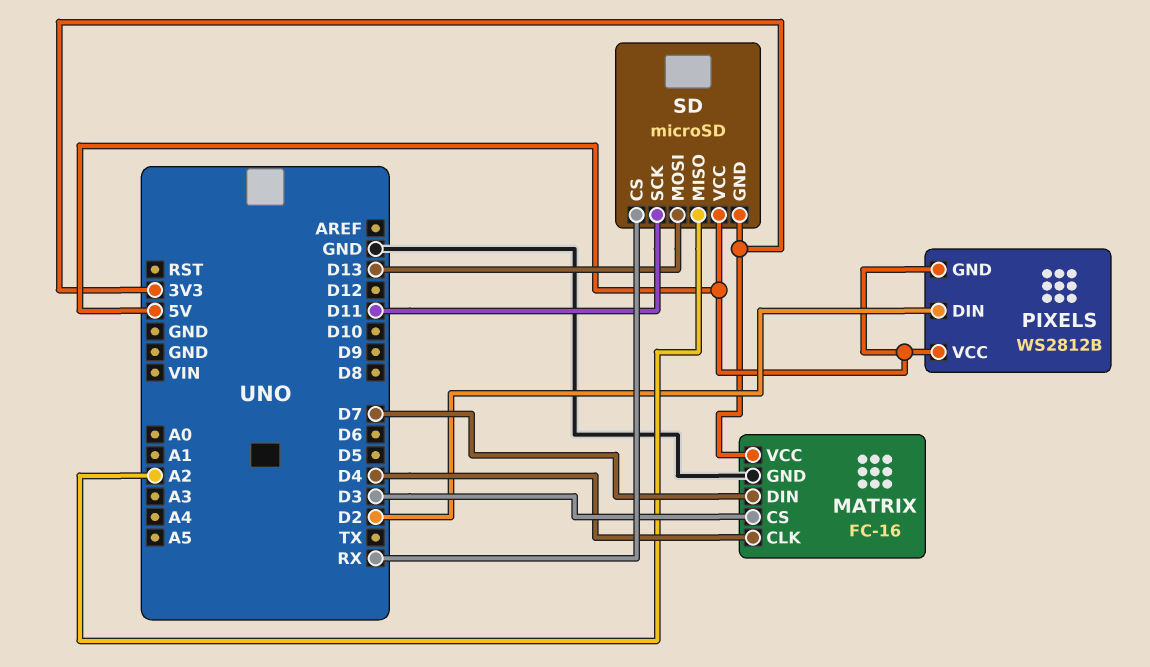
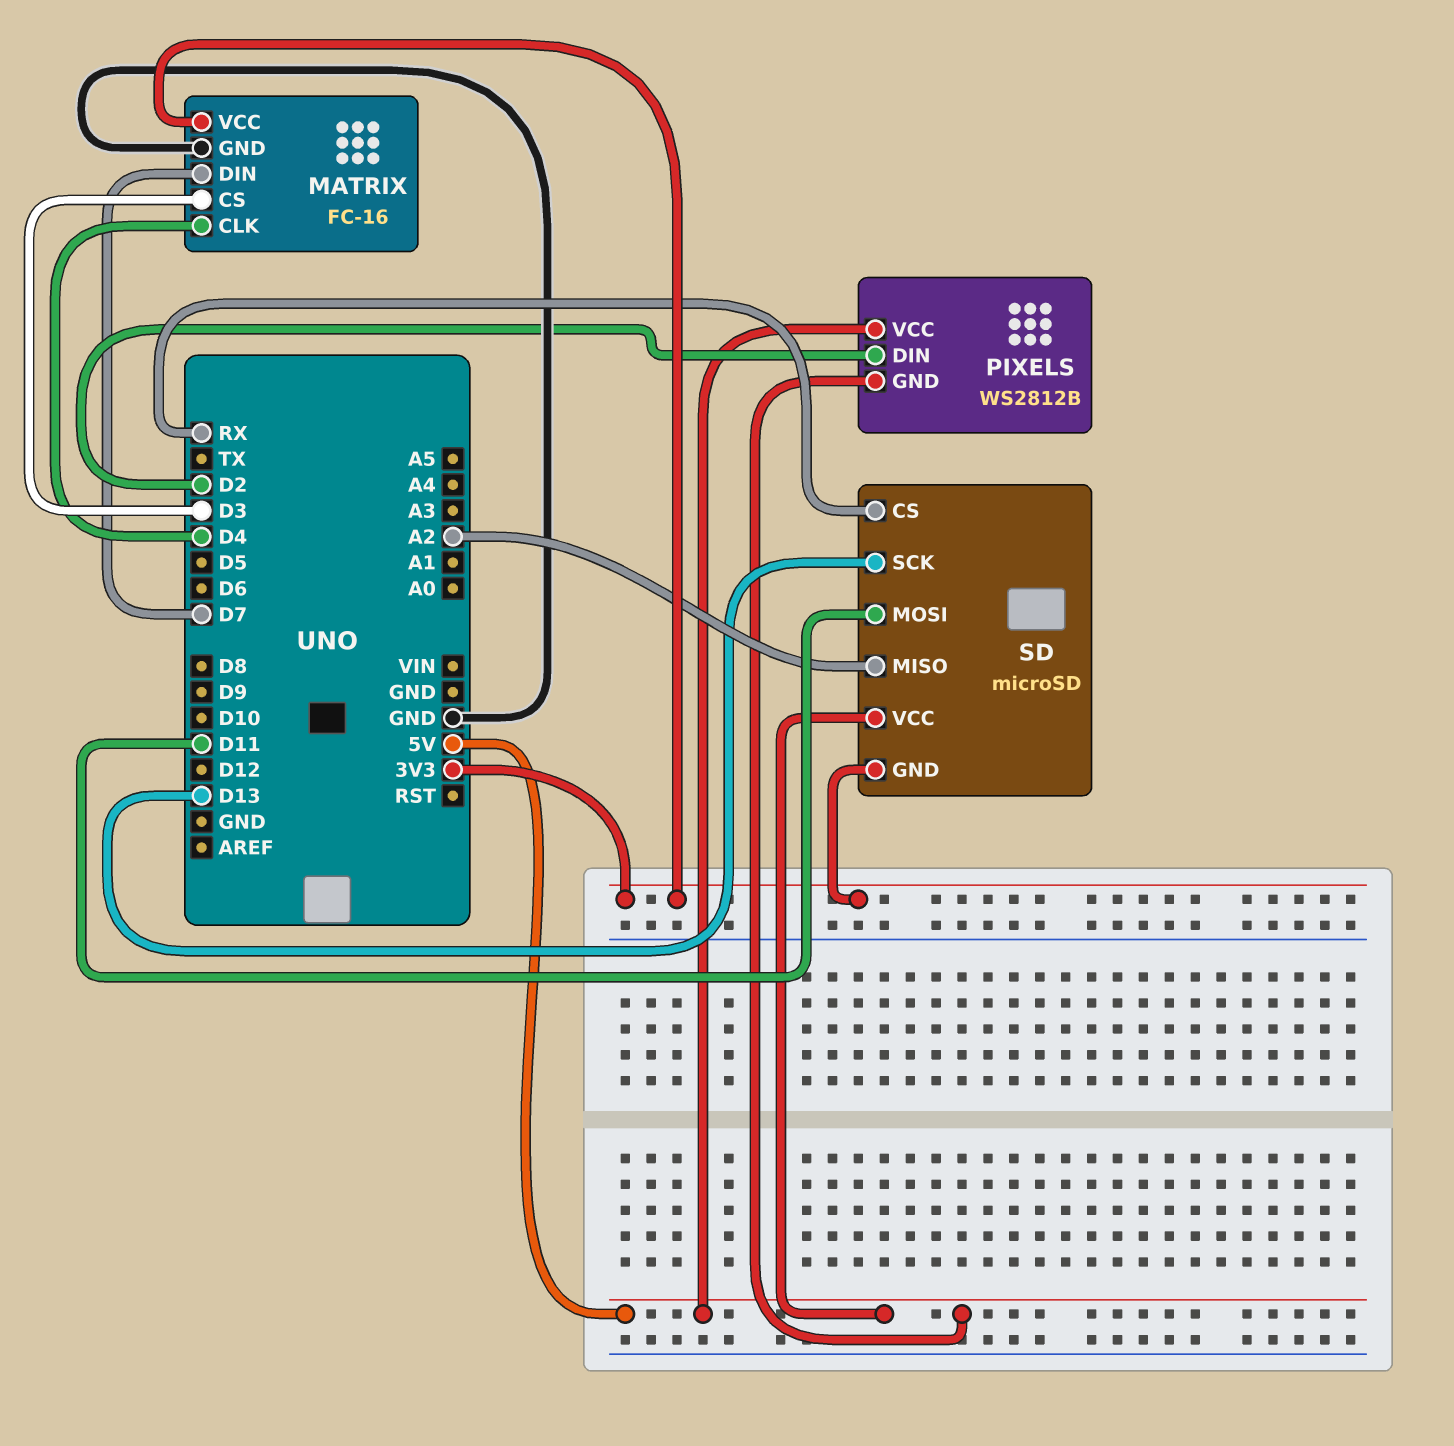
SD pin MOSI: D13 -> D11
SD pin SCK: D11 -> D13

